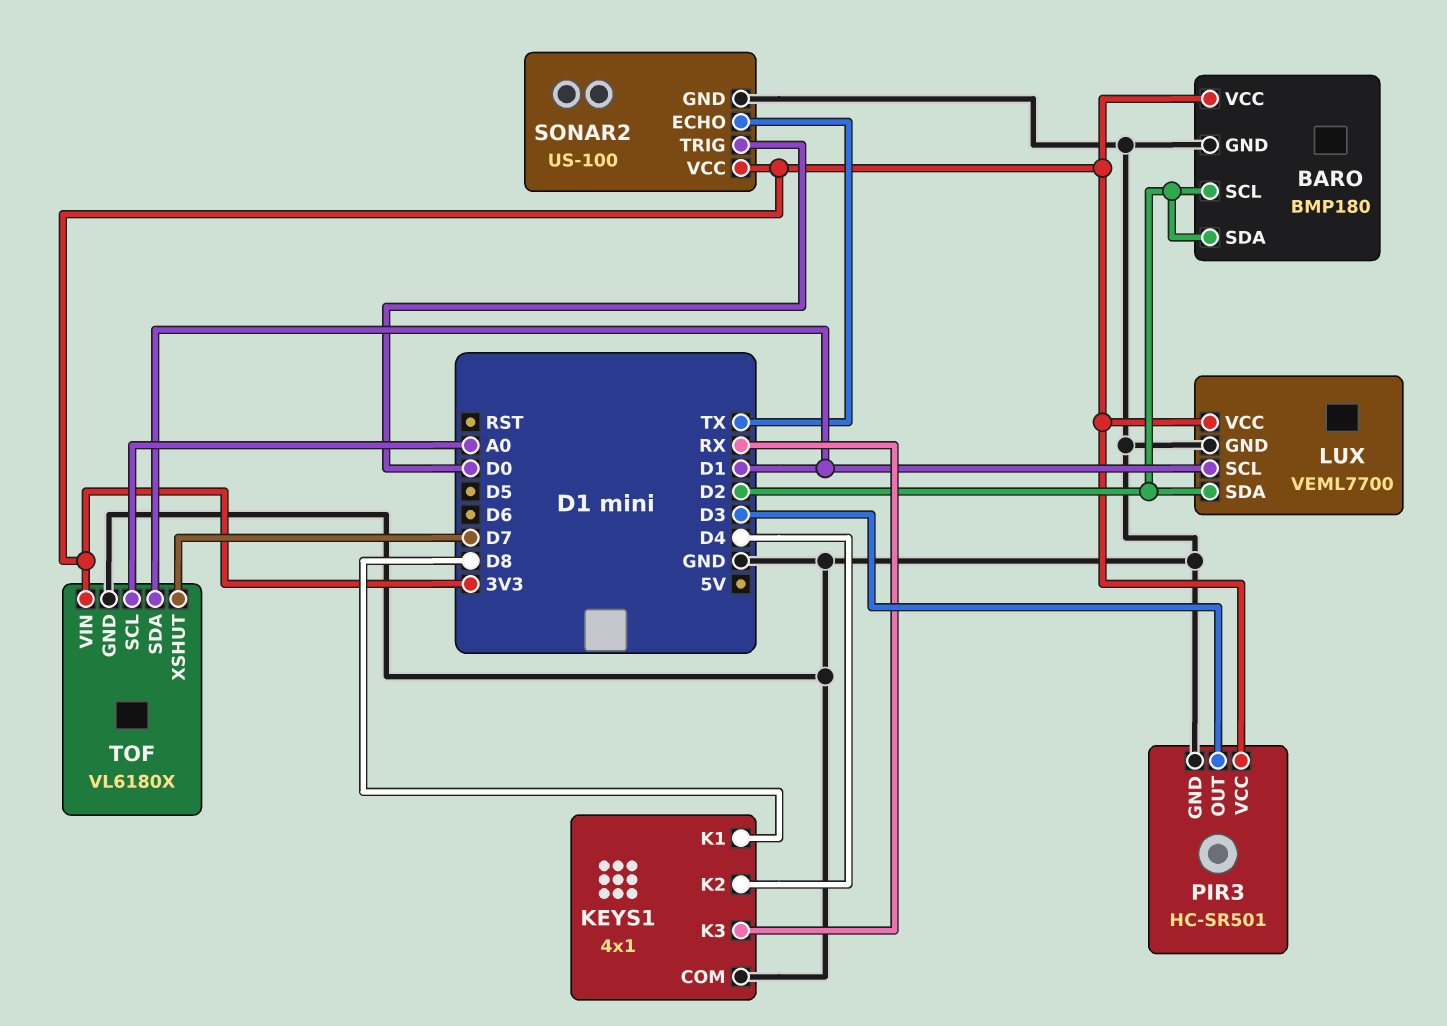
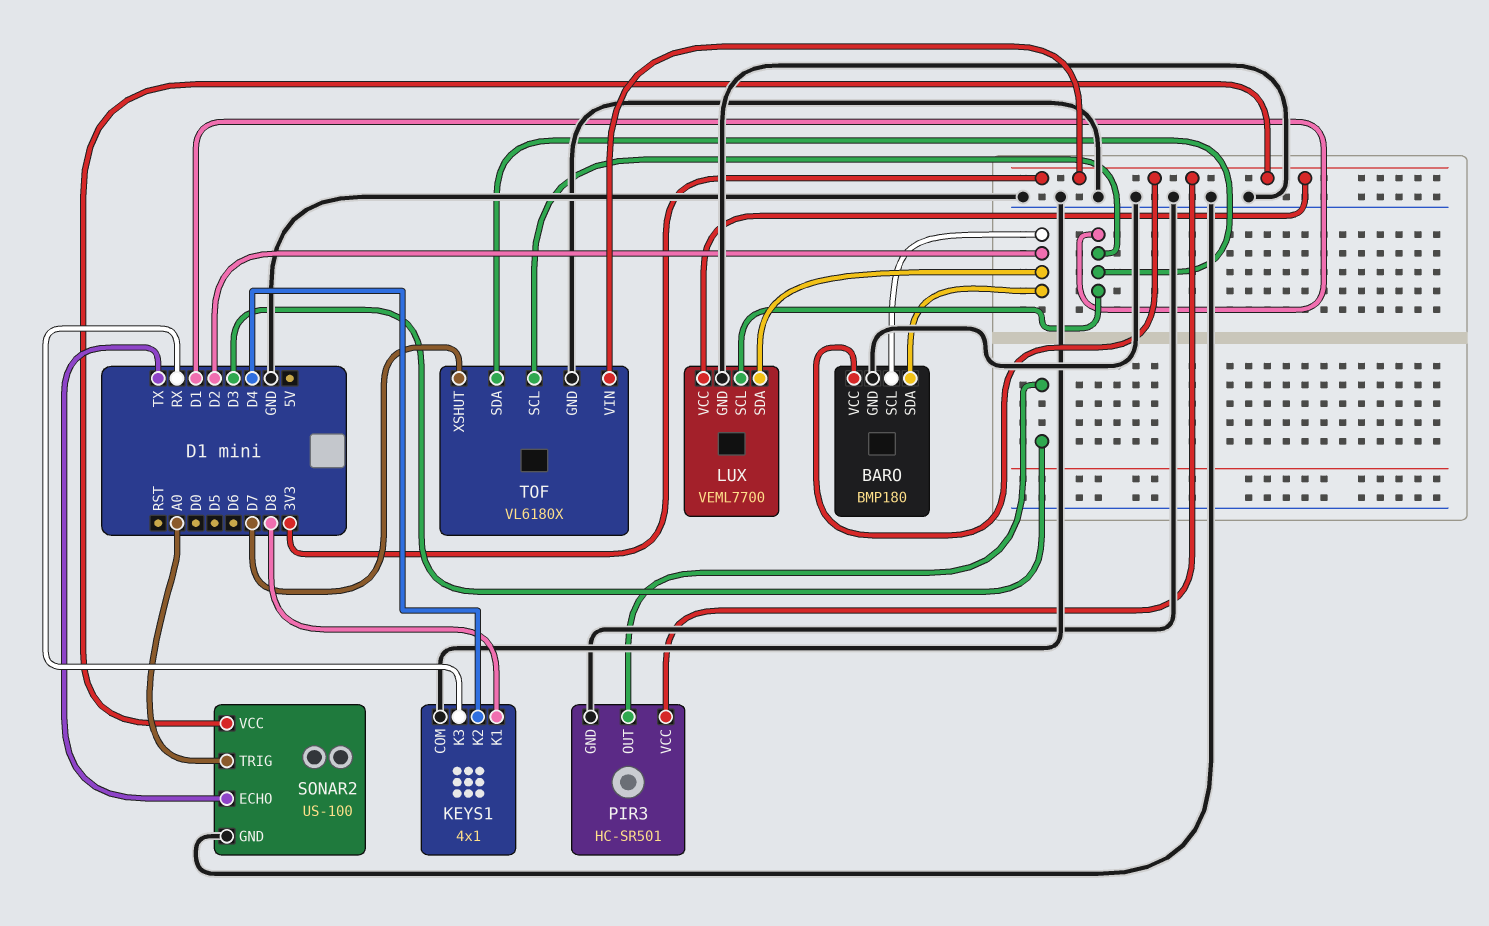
SONAR2 pin TRIG: D0 -> A0
TOF pin SCL: A0 -> D1

